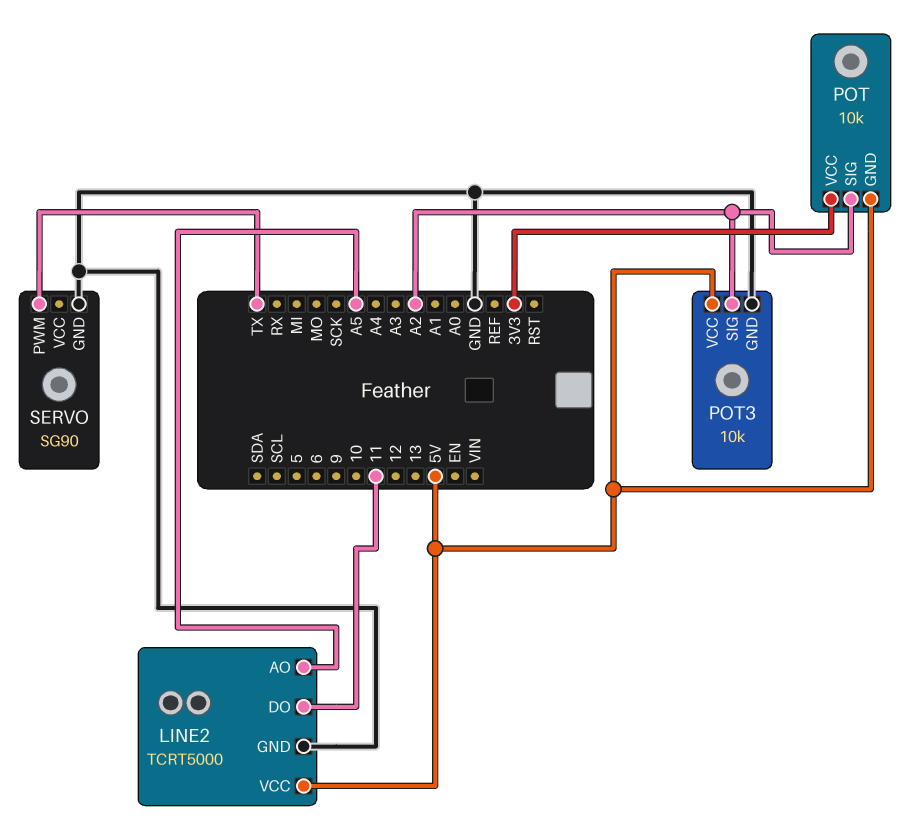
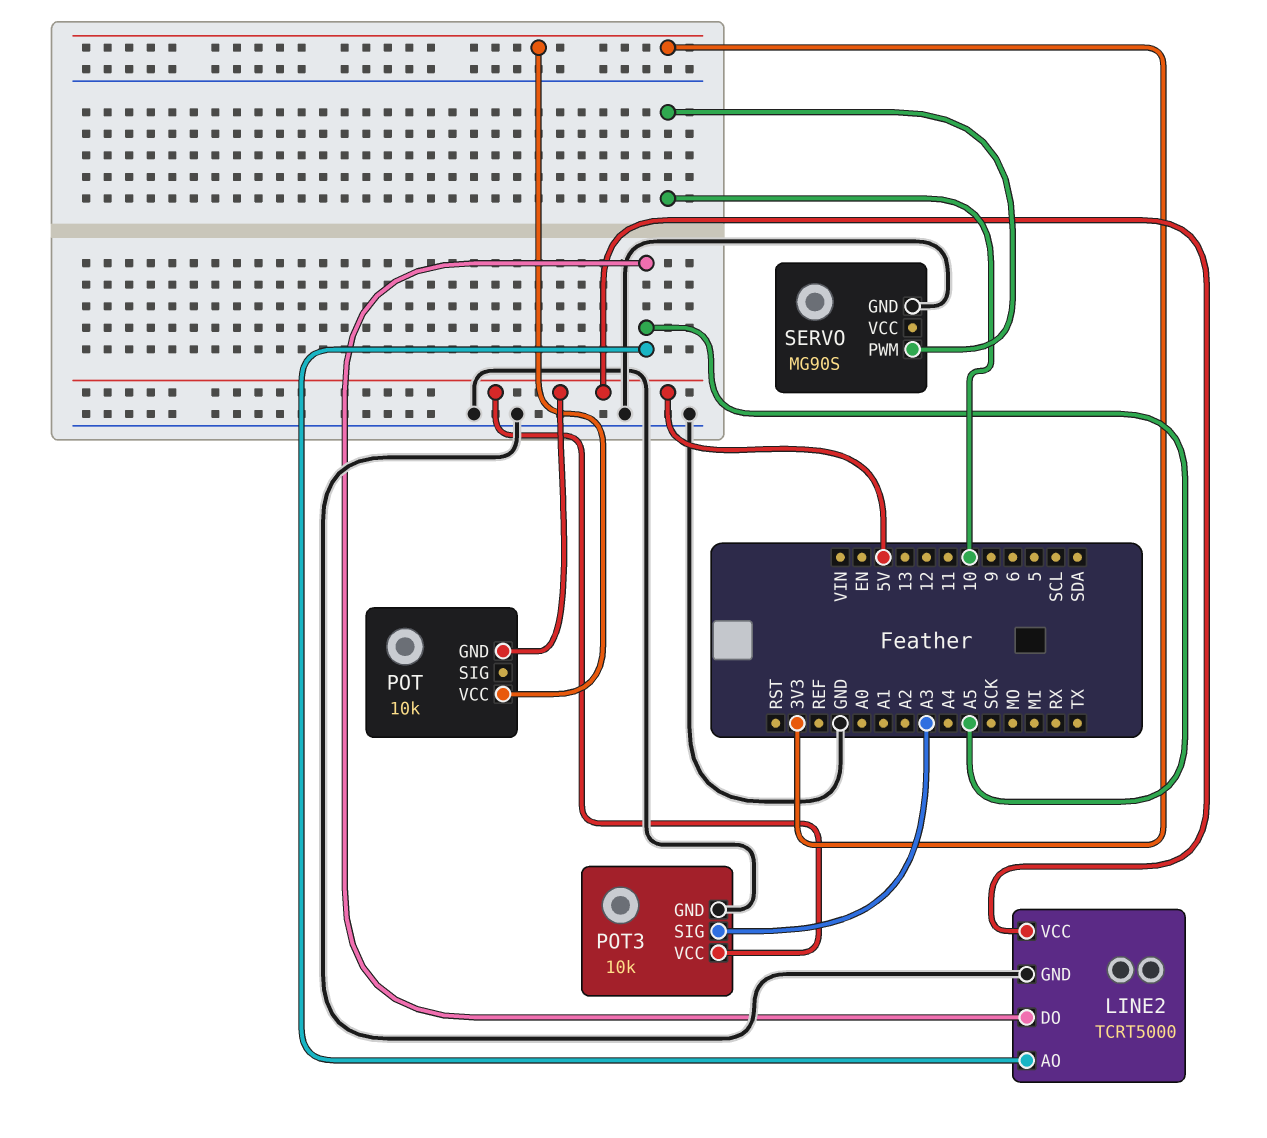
LINE2 pin DO: 11 -> A5
POT pin SIG: A2 -> none
POT3 pin SIG: A2 -> A3
SERVO: SG90 -> MG90S
SERVO pin PWM: TX -> 10

